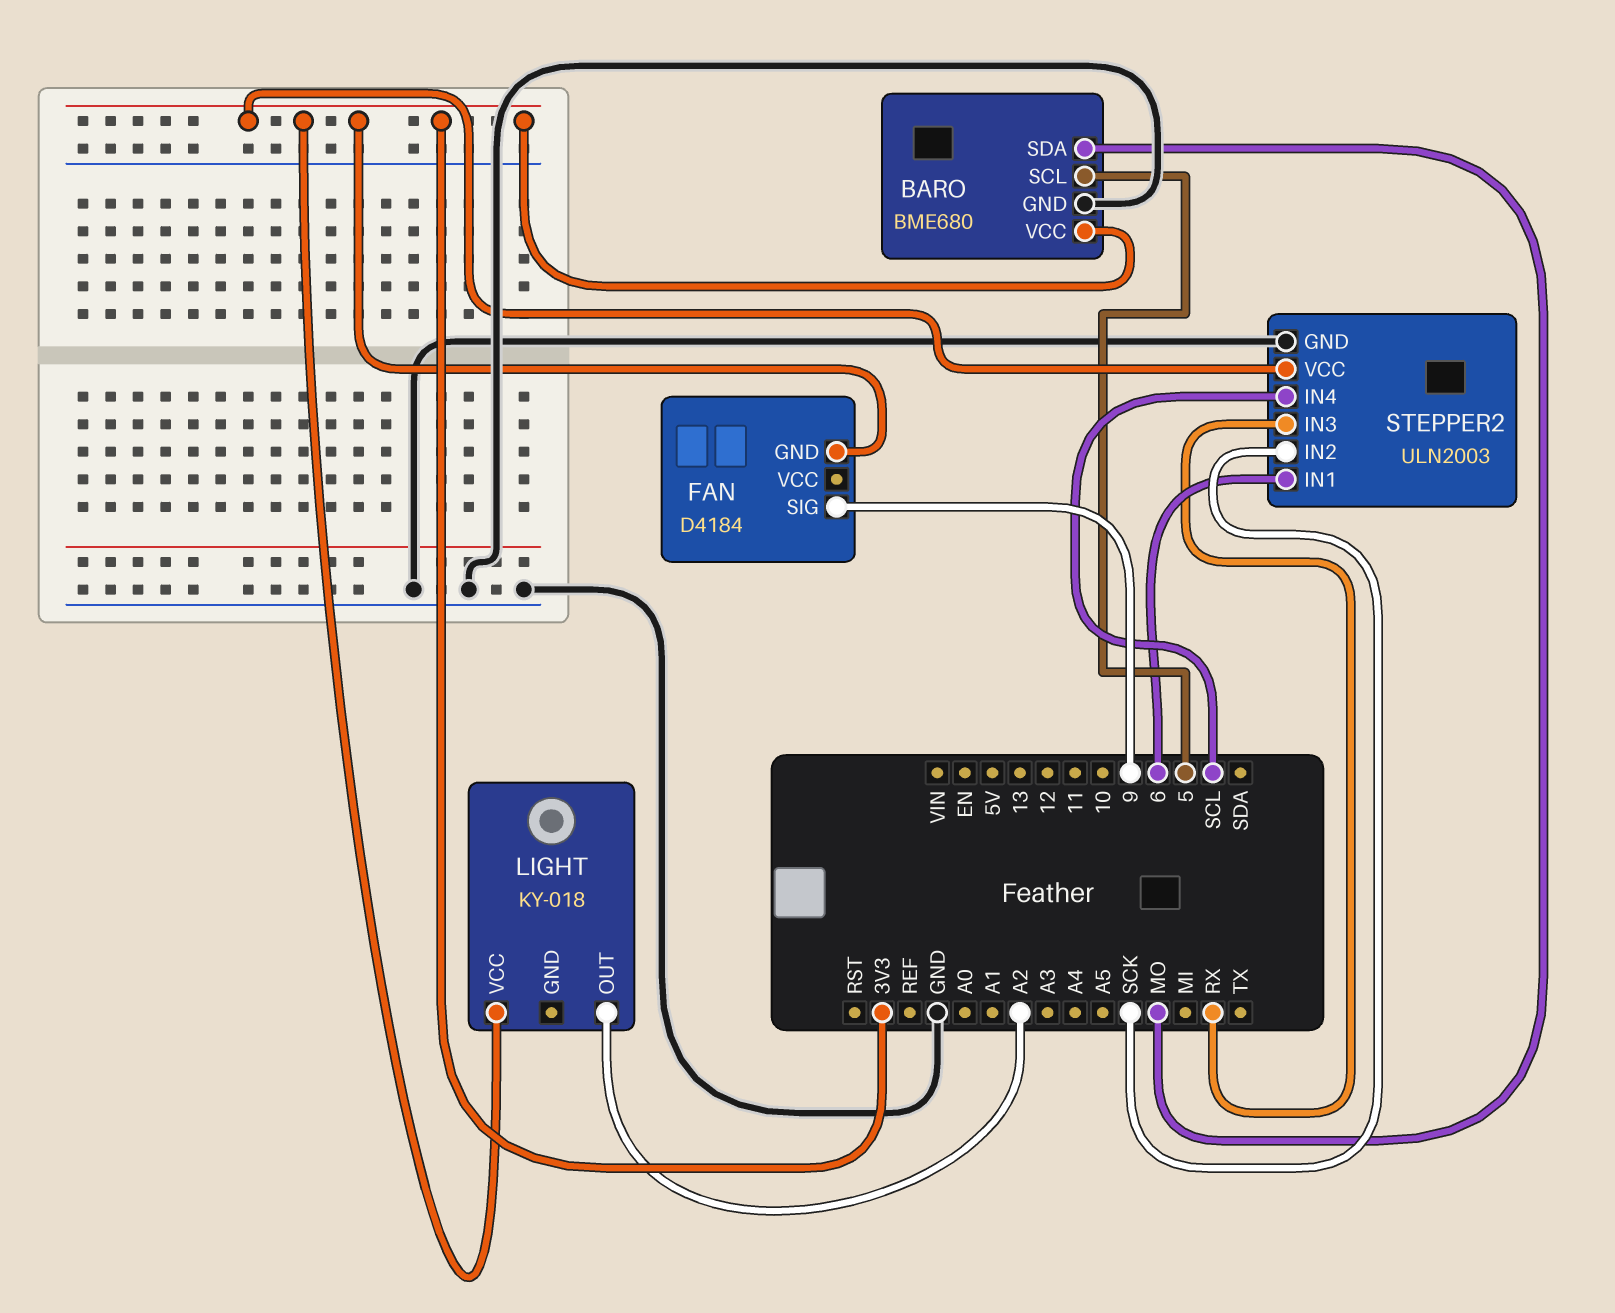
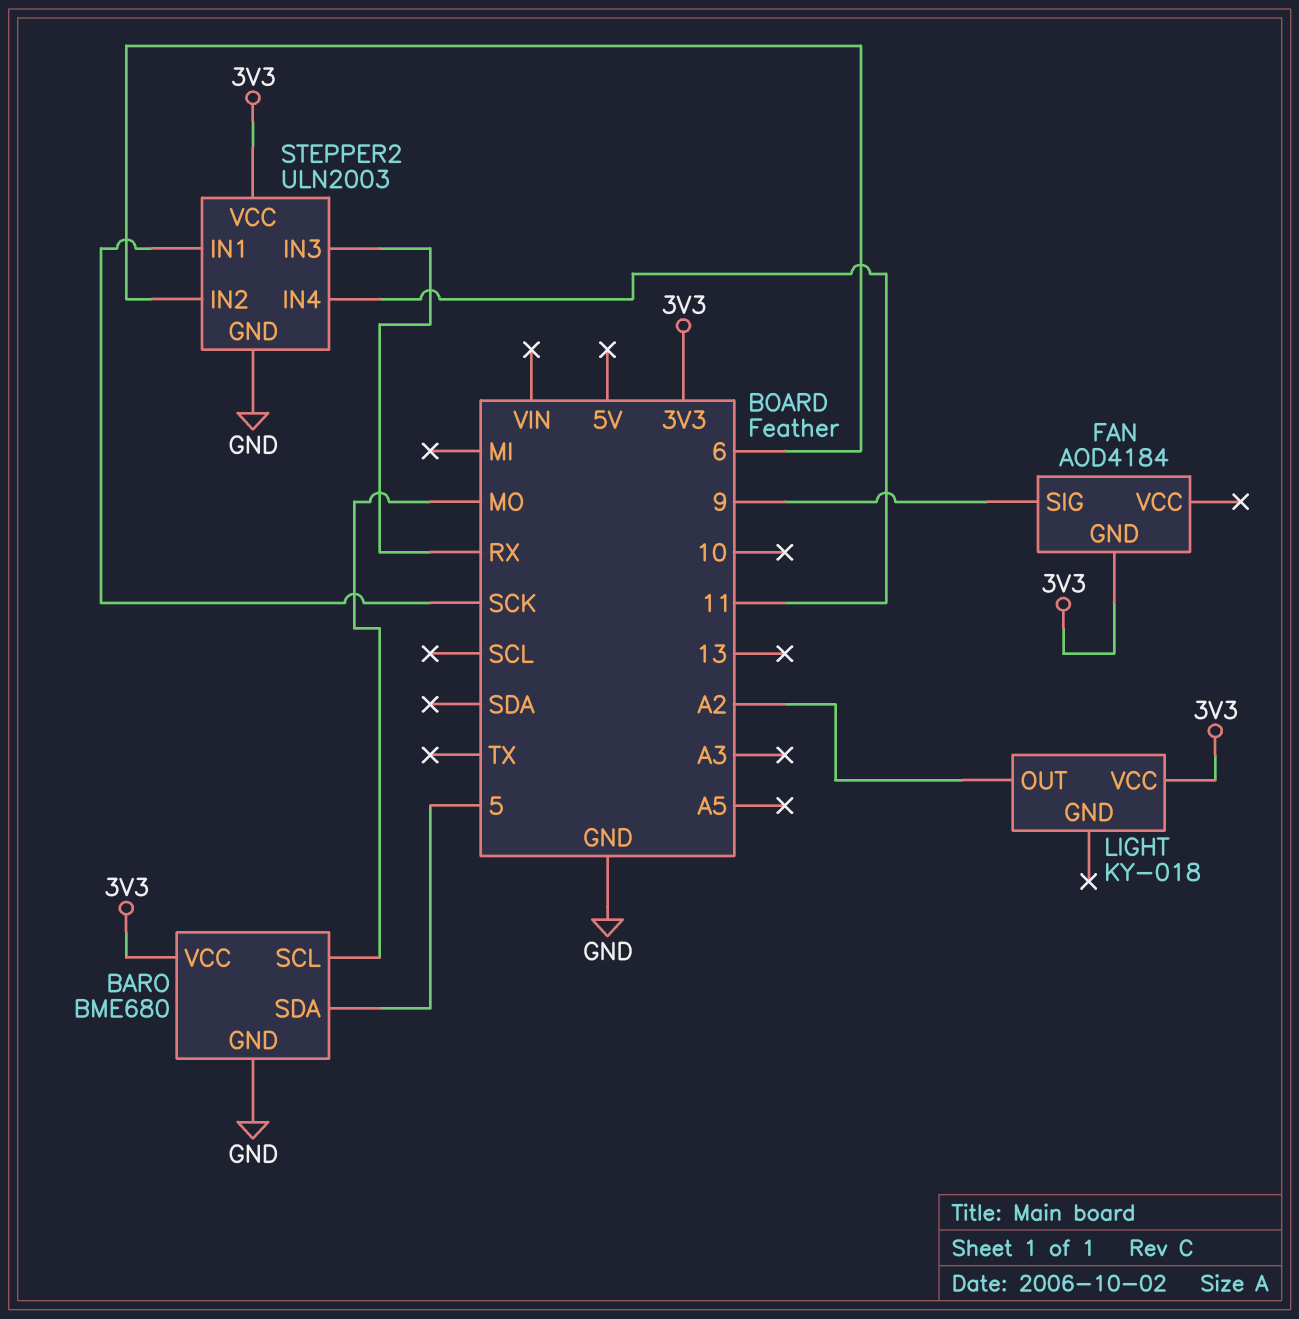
BARO pin SCL: 5 -> MO
BARO pin SDA: MO -> 5
FAN: D4184 -> AOD4184
STEPPER2 pin IN1: 6 -> SCK
STEPPER2 pin IN2: SCK -> 6
STEPPER2 pin IN4: SCL -> 11

